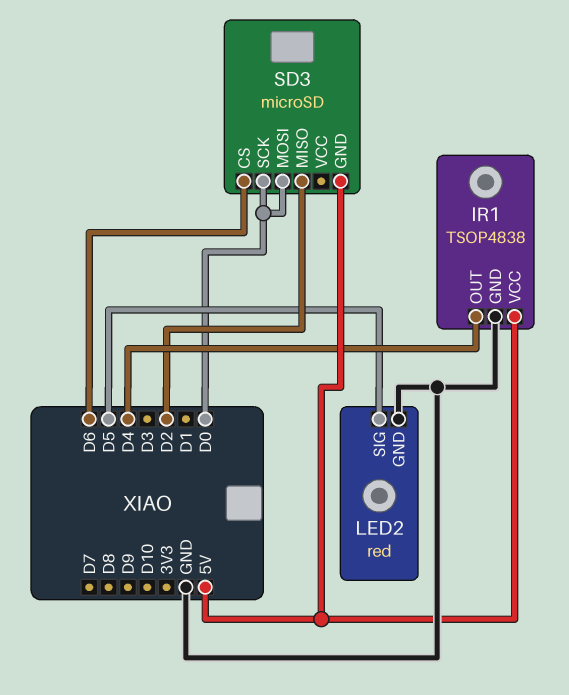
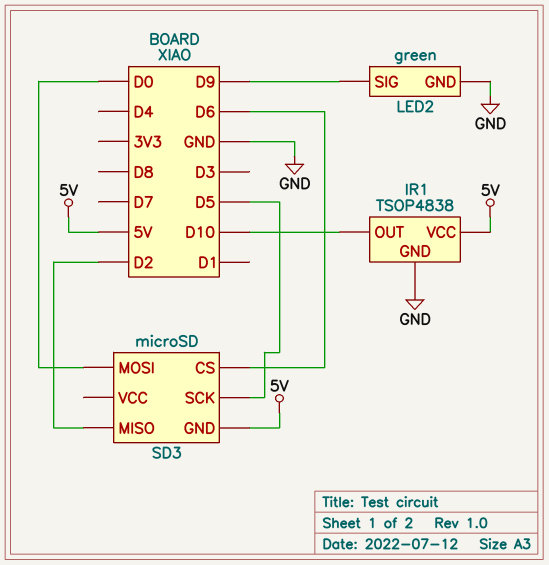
IR1 pin OUT: D4 -> D10
LED2: red -> green
LED2 pin SIG: D5 -> D9
SD3 pin SCK: D0 -> D5

